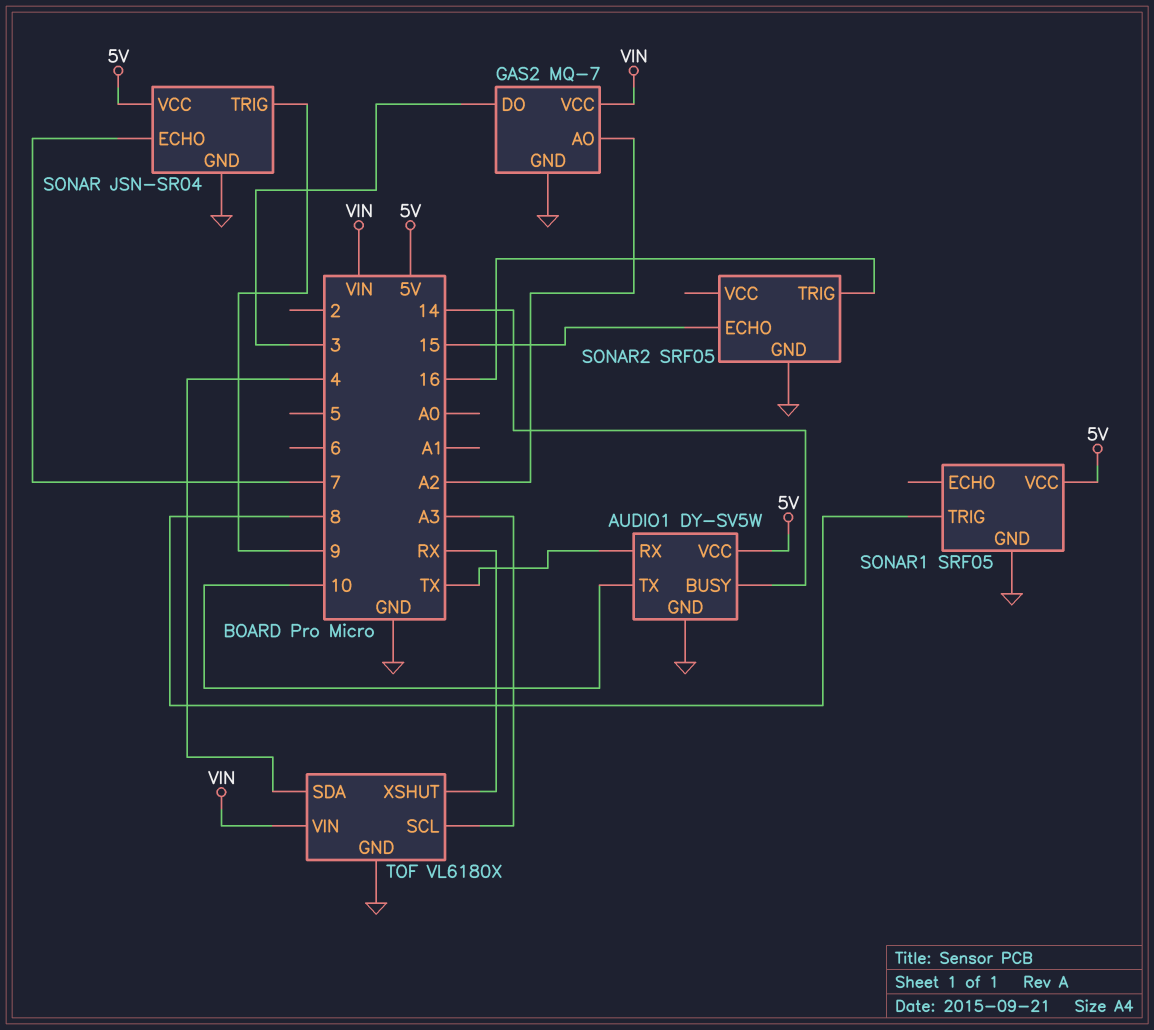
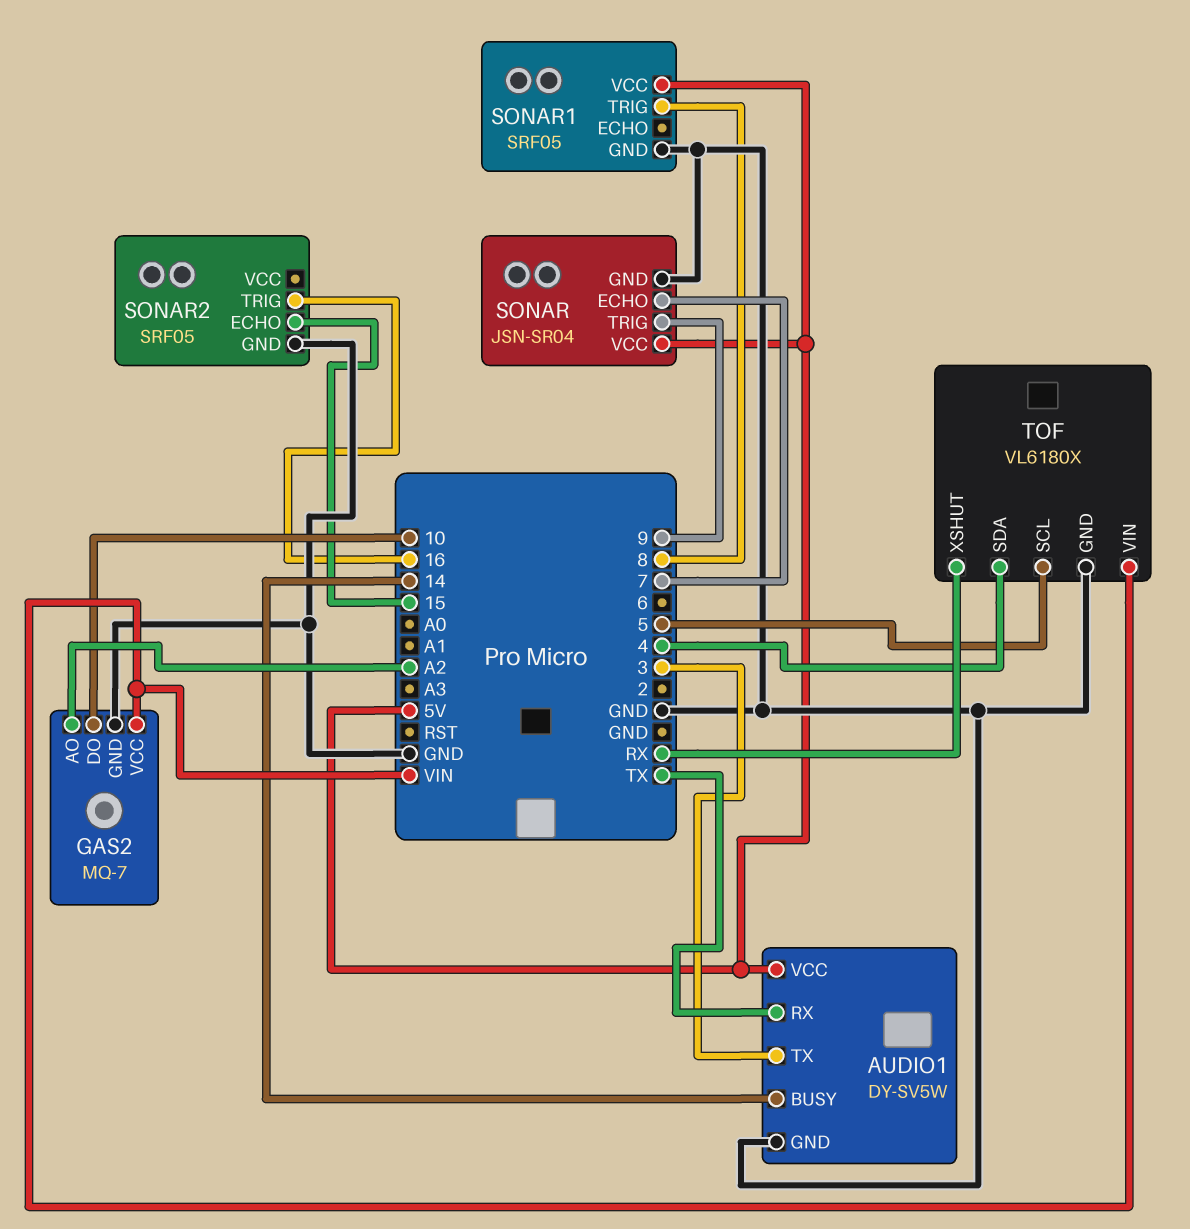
AUDIO1 pin TX: 10 -> 3
GAS2 pin DO: 3 -> 10
TOF pin SCL: A3 -> 5

